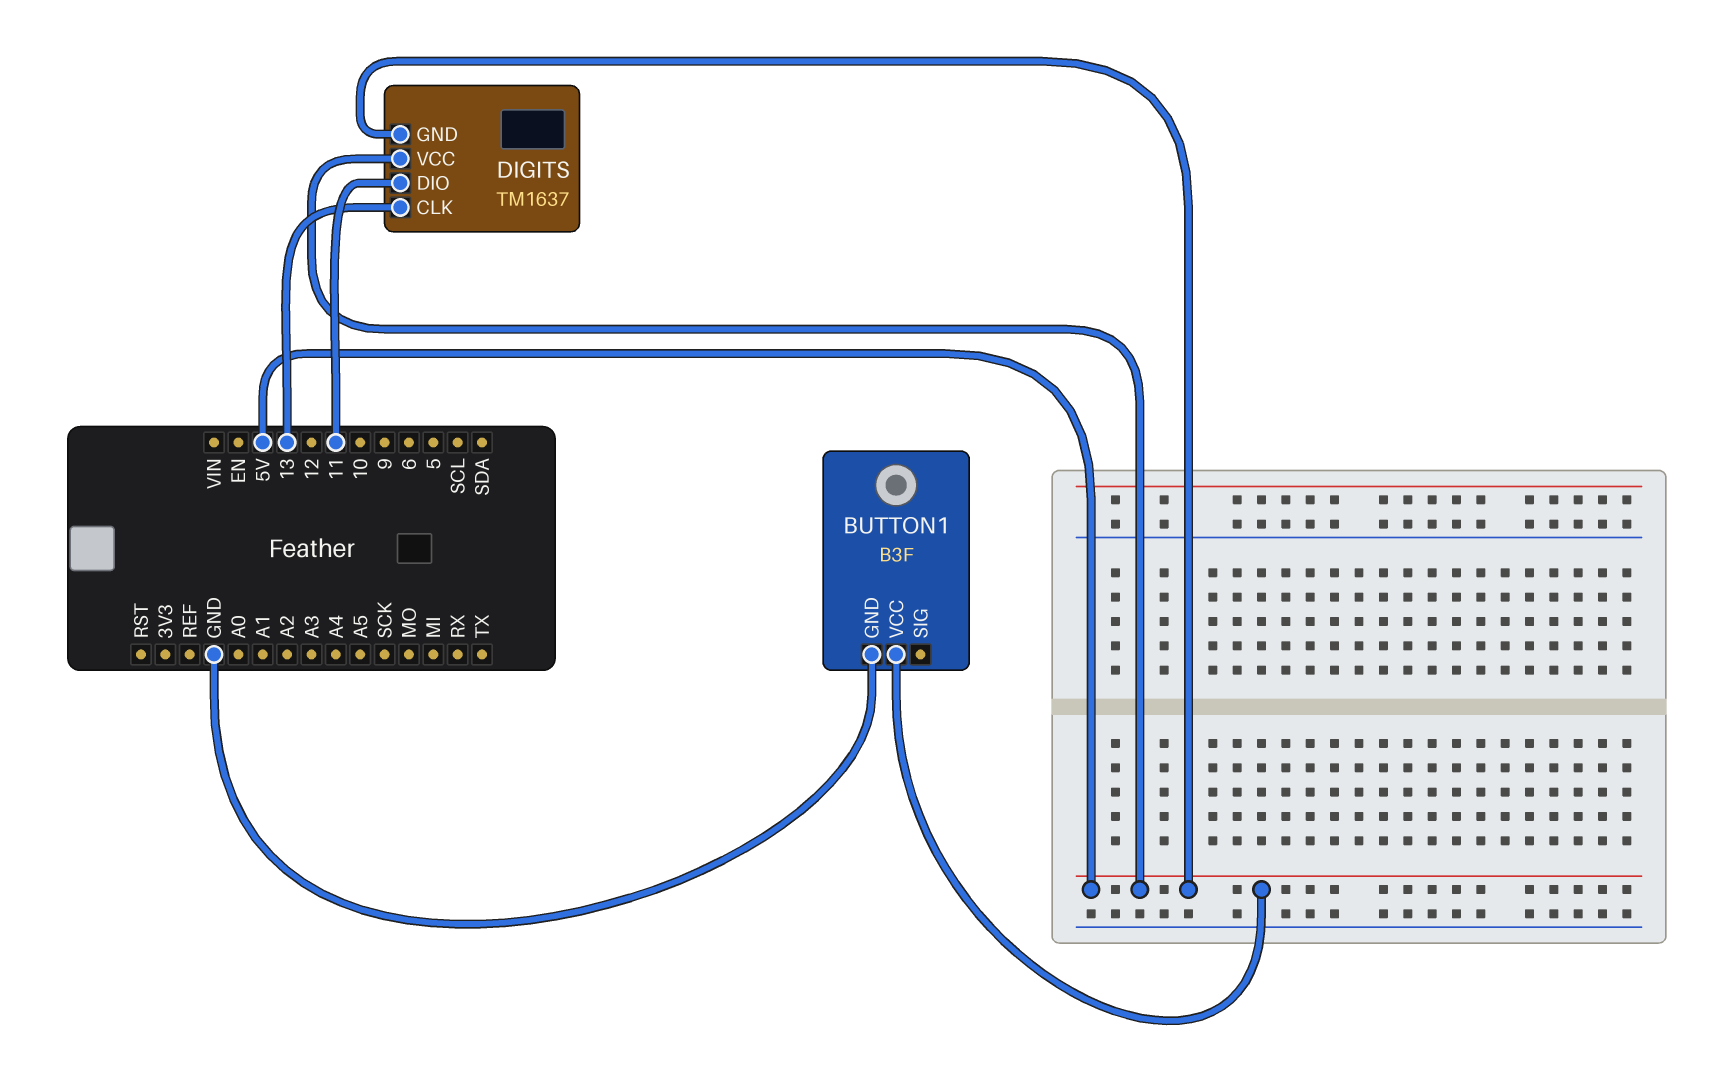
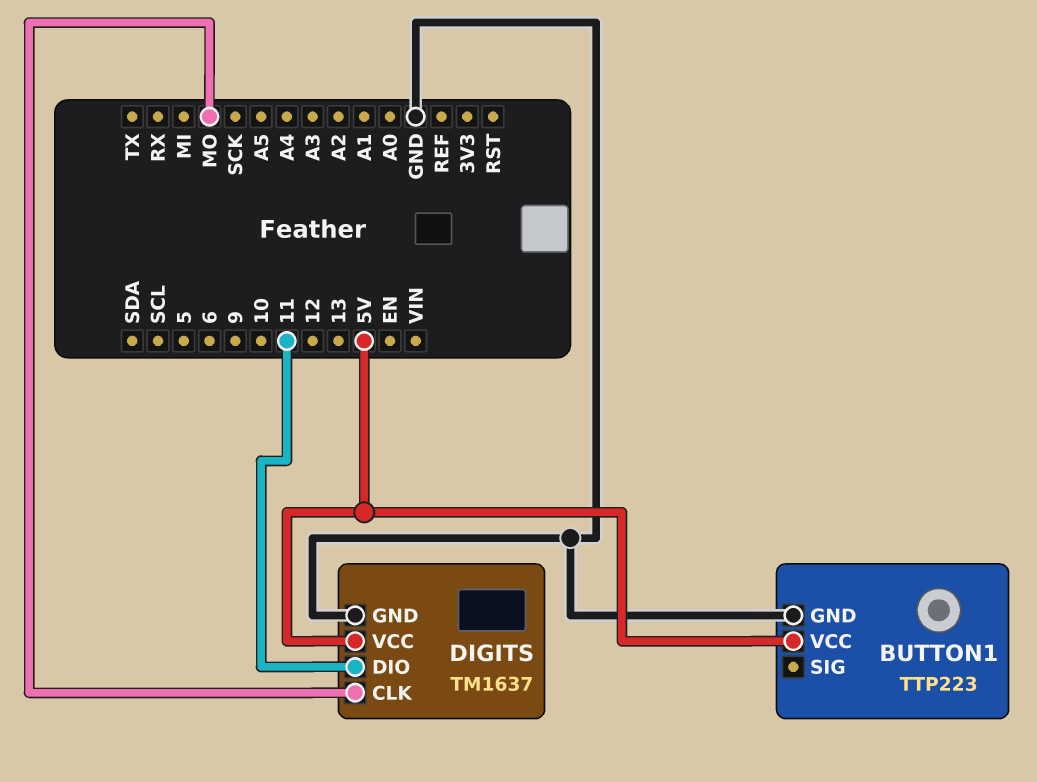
BUTTON1: B3F -> TTP223
DIGITS pin CLK: 13 -> MO
DIGITS pin GND: 5V -> GND

